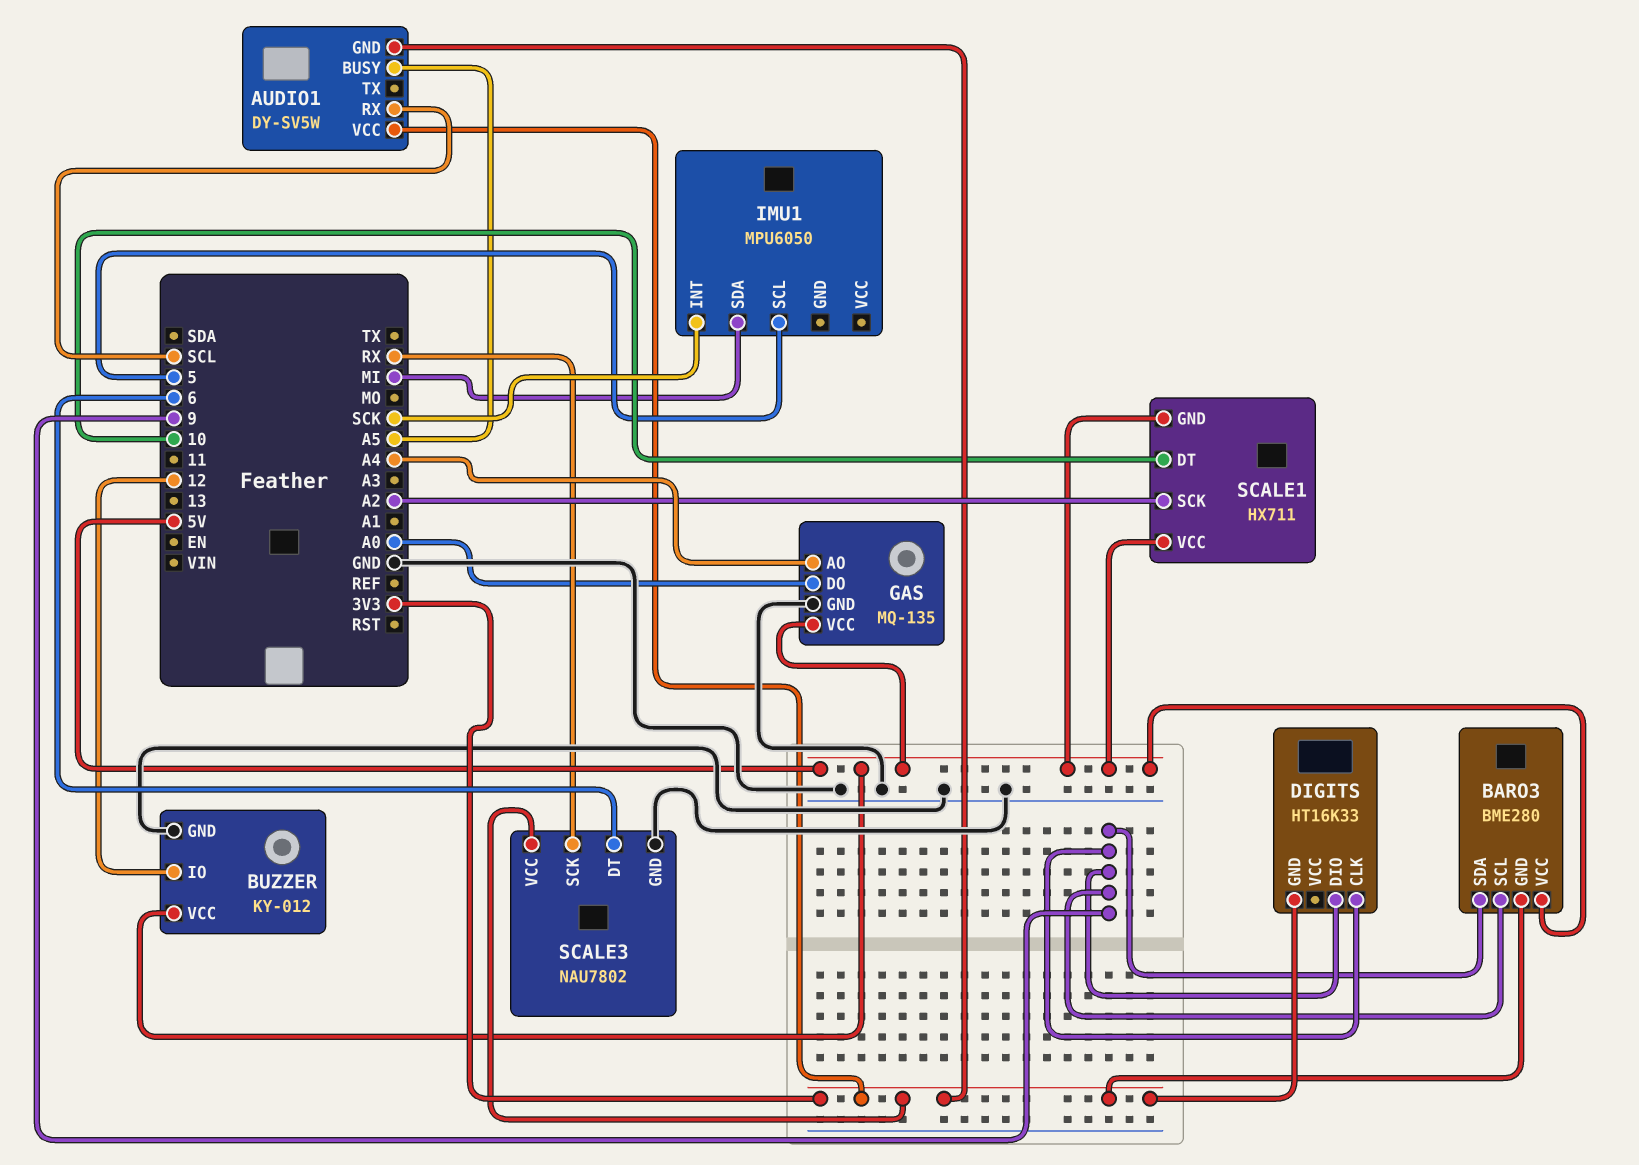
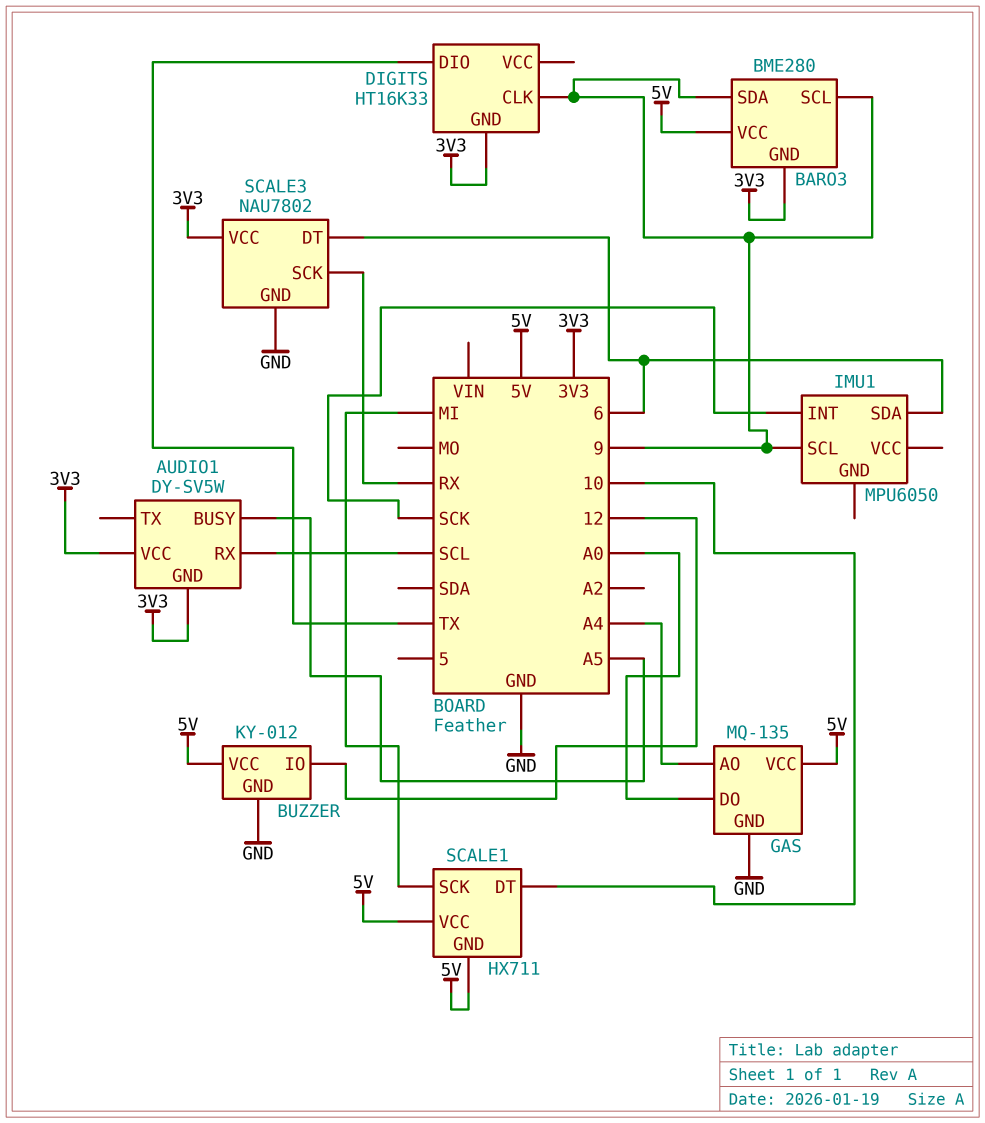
DIGITS pin DIO: 9 -> TX
IMU1 pin SCL: 5 -> 9
IMU1 pin SDA: MI -> 6
SCALE1 pin SCK: A2 -> MI

